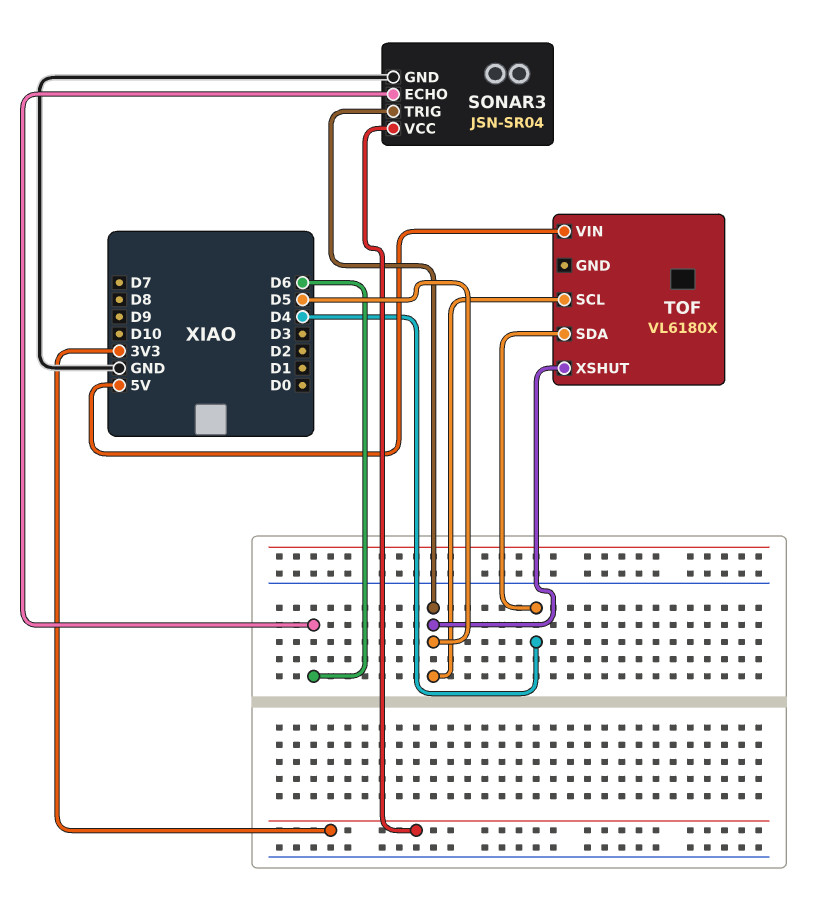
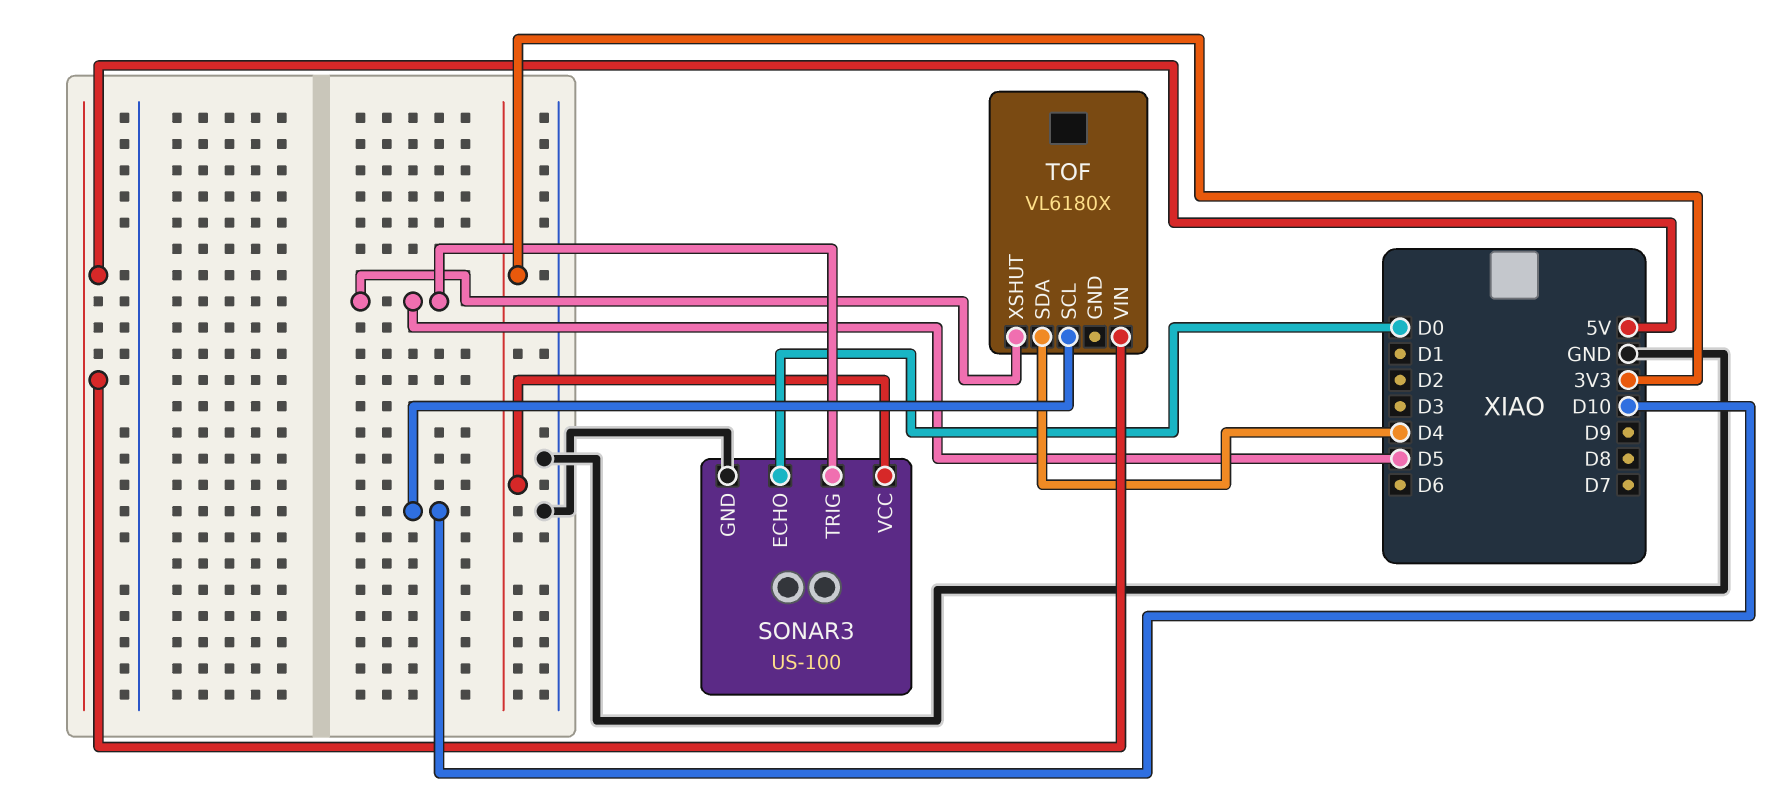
SONAR3: JSN-SR04 -> US-100
SONAR3 pin ECHO: D6 -> D0
TOF pin SCL: D5 -> D10

